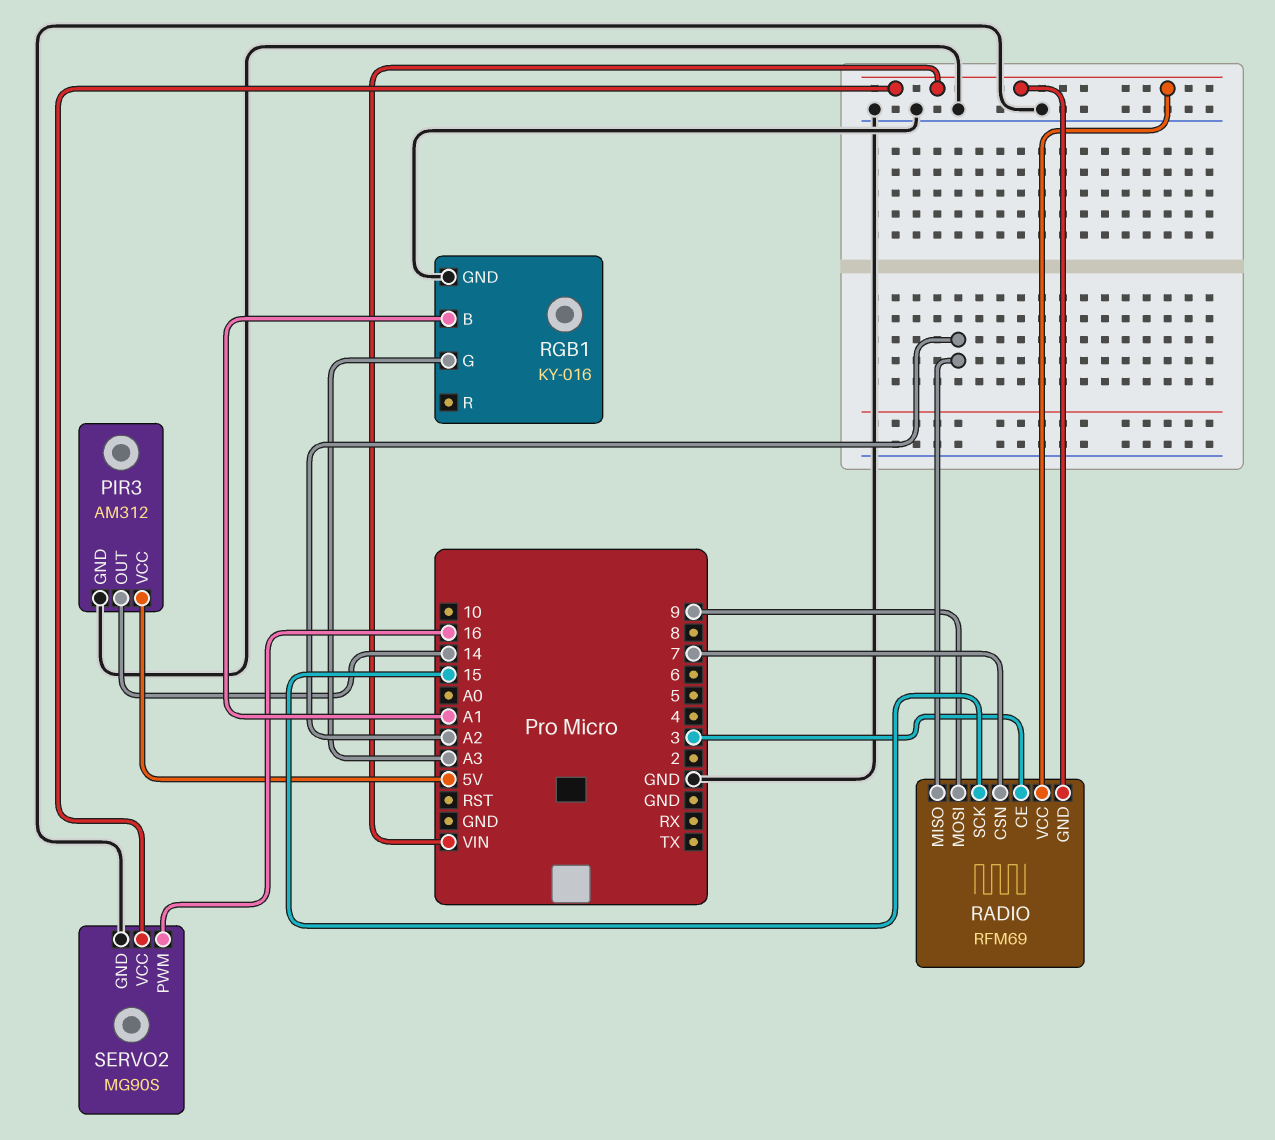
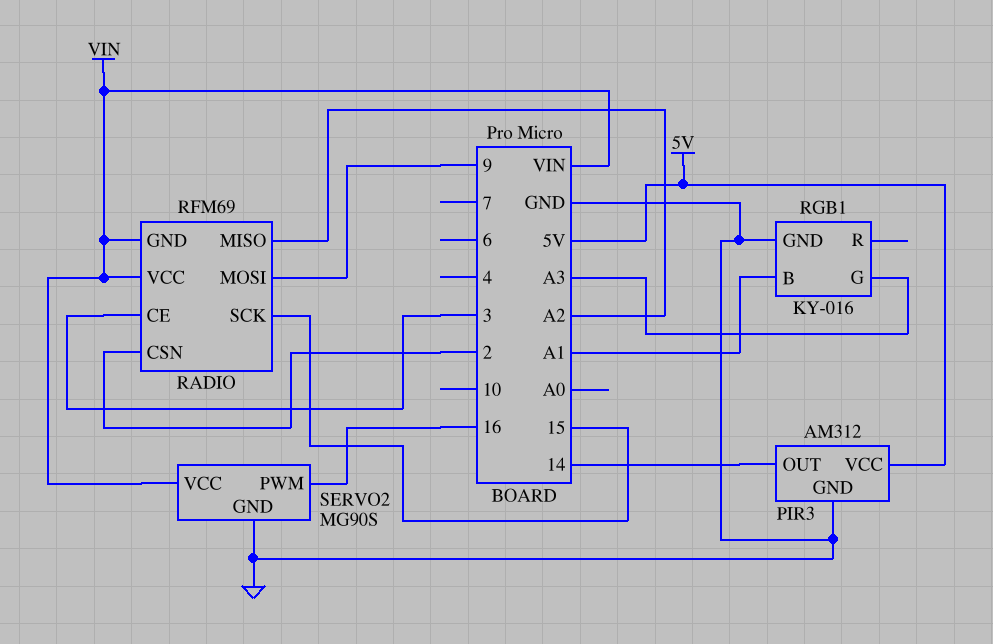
RADIO pin CSN: 7 -> 2

